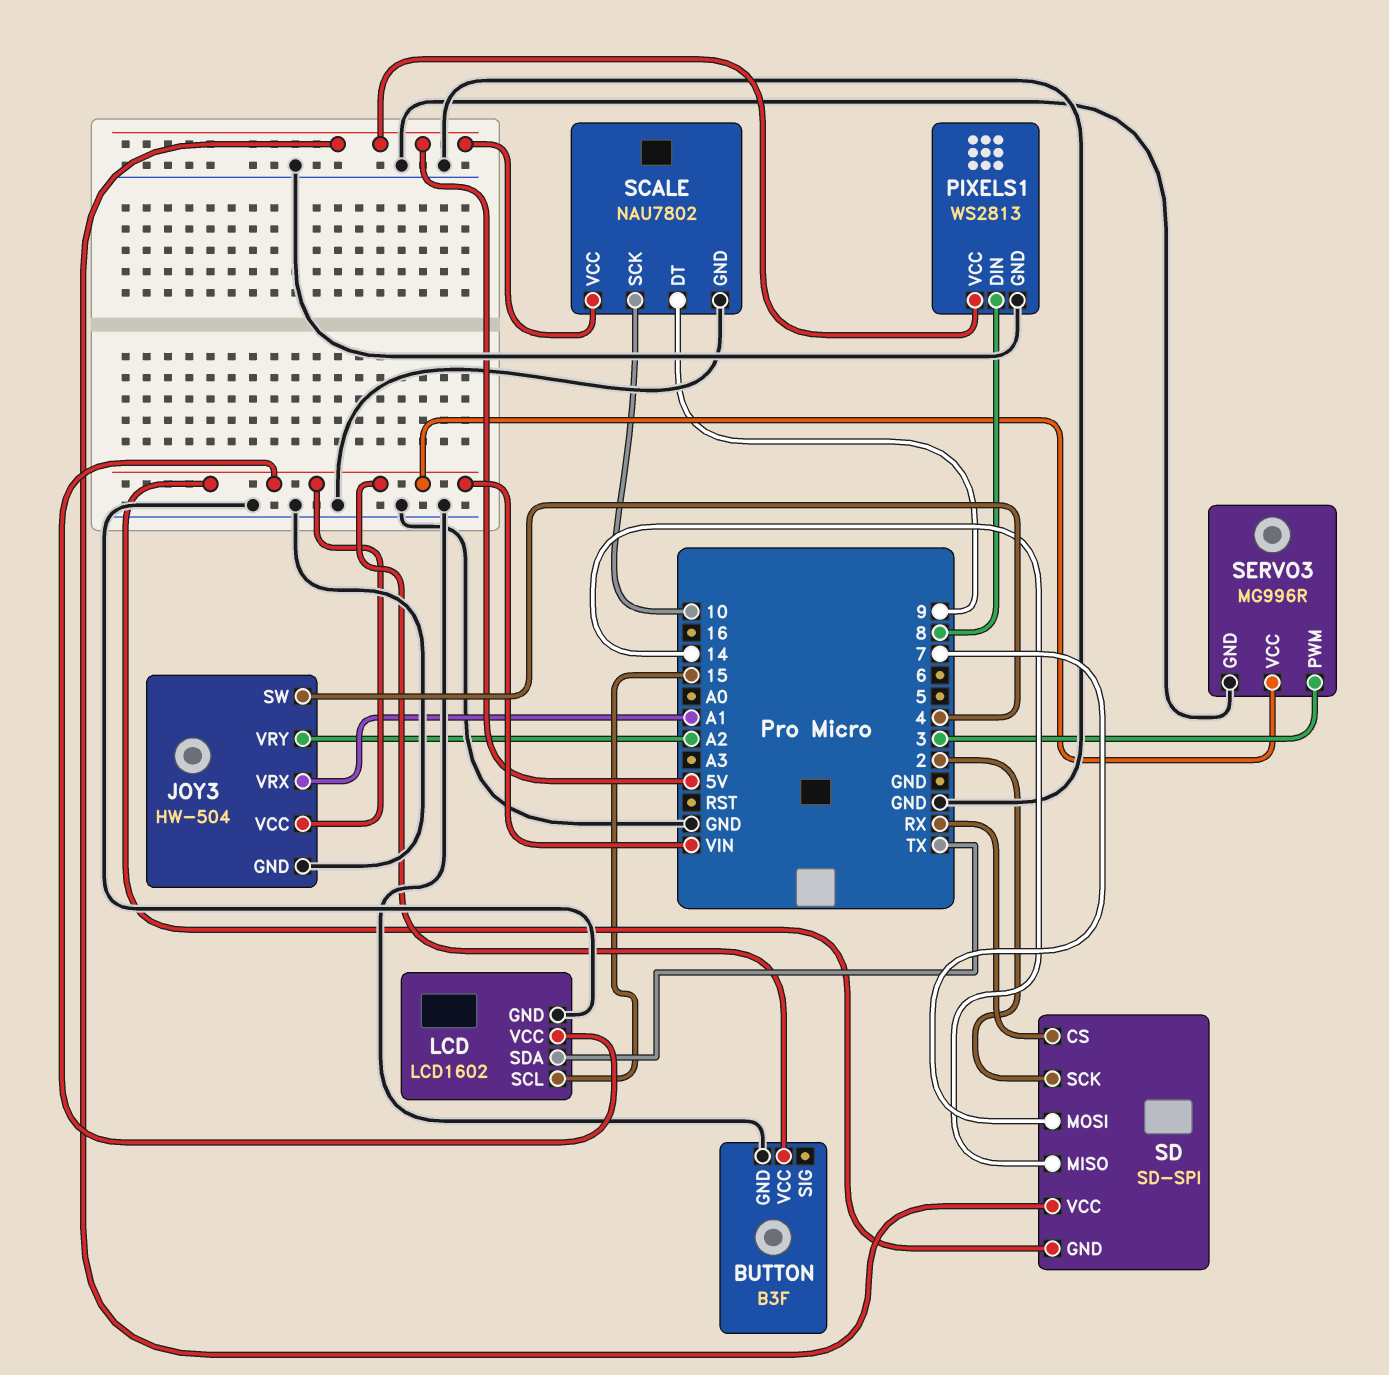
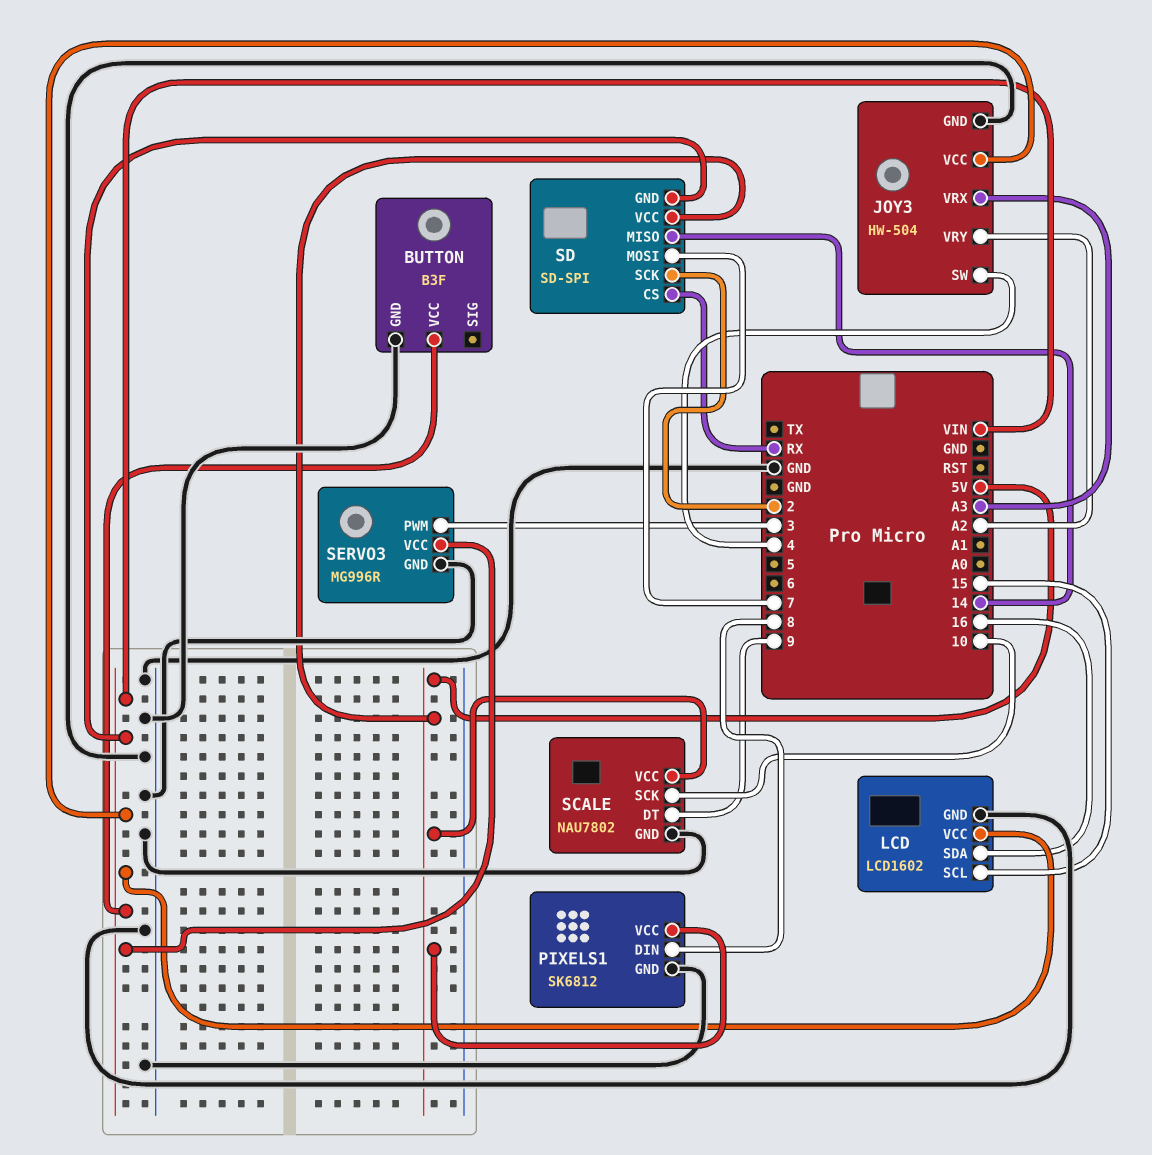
JOY3 pin VRX: A1 -> A3
LCD pin SDA: TX -> 16
PIXELS1: WS2813 -> SK6812

